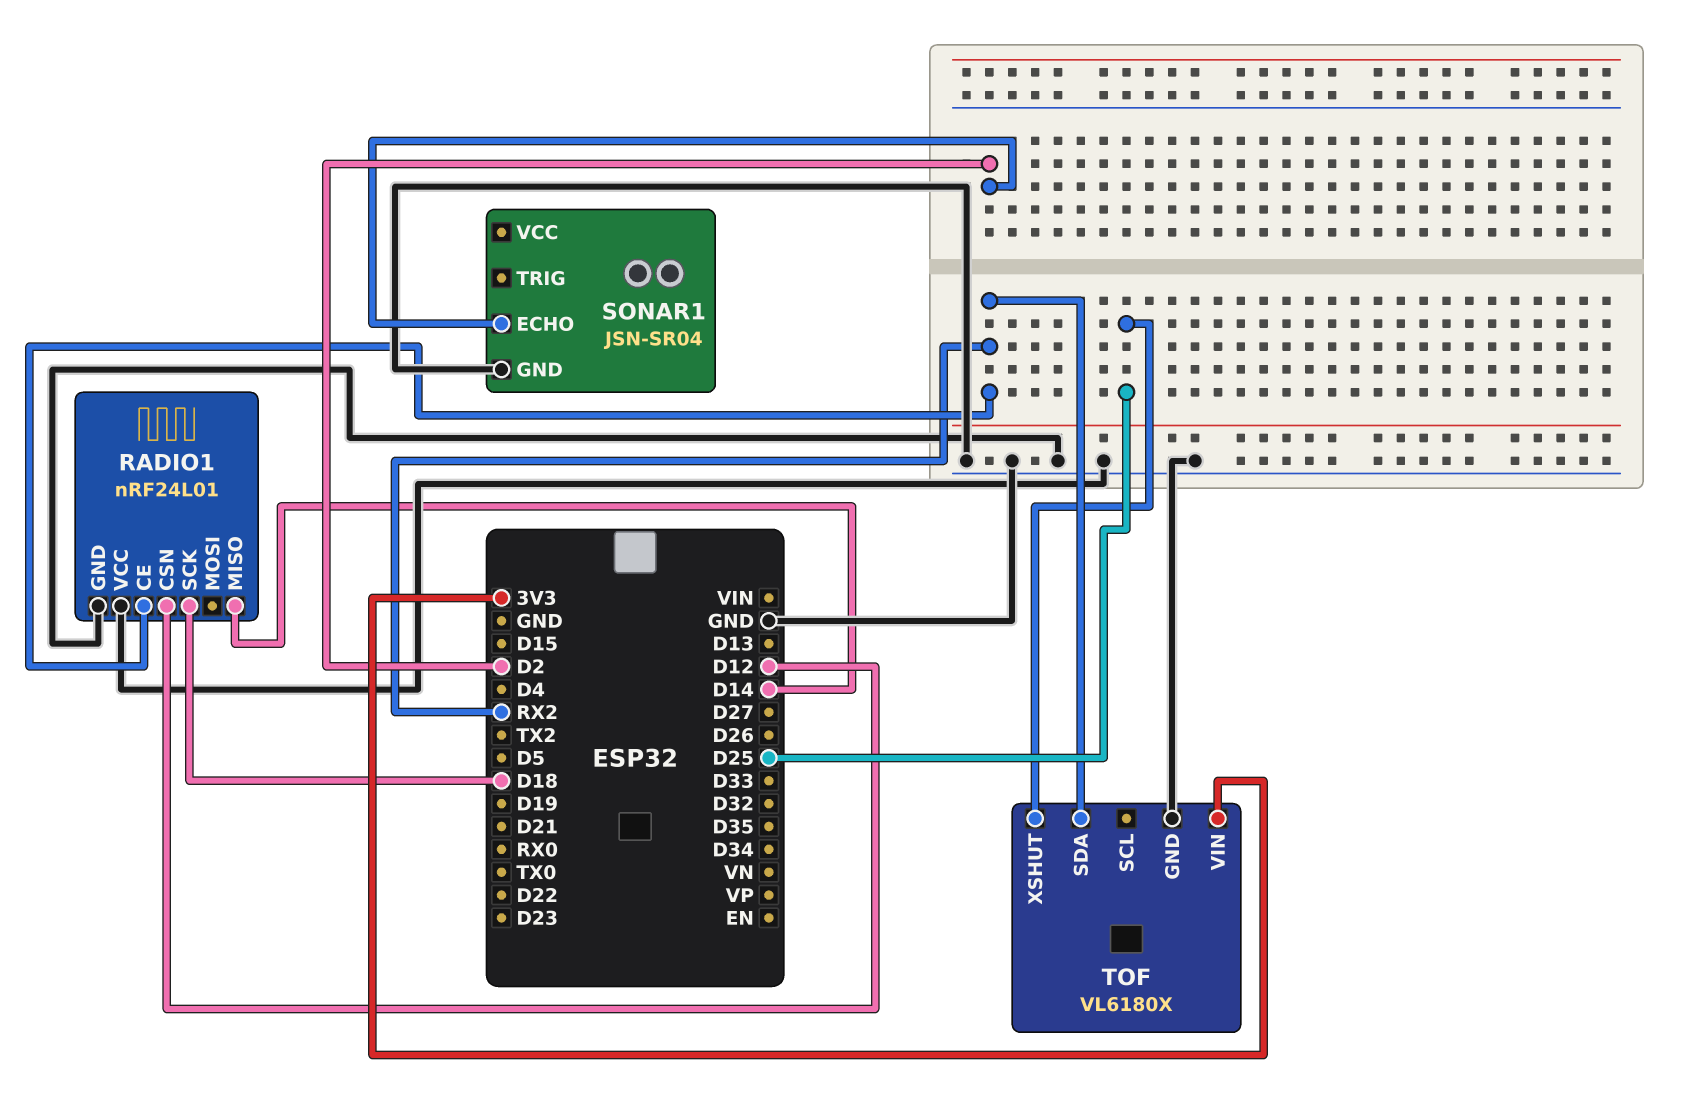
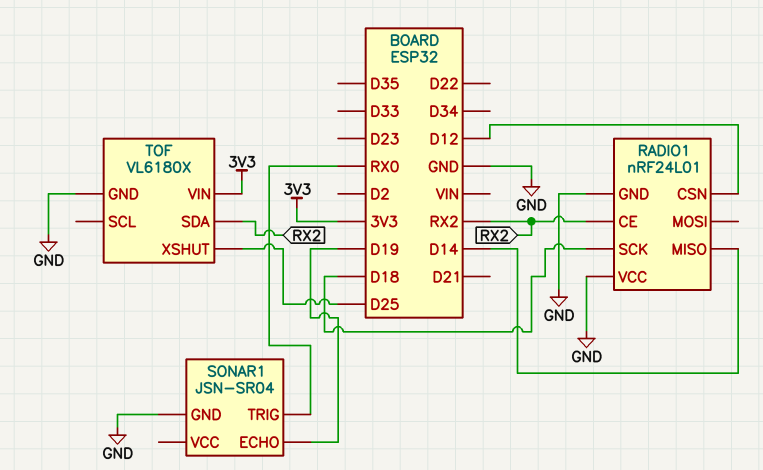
SONAR1 pin ECHO: D2 -> D19
SONAR1 pin TRIG: none -> RX0

